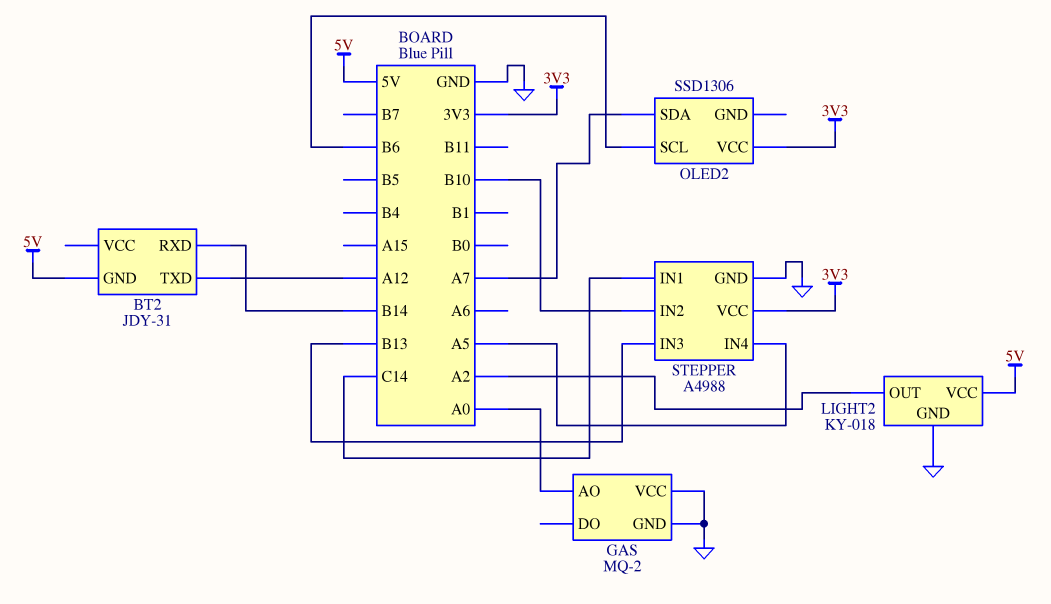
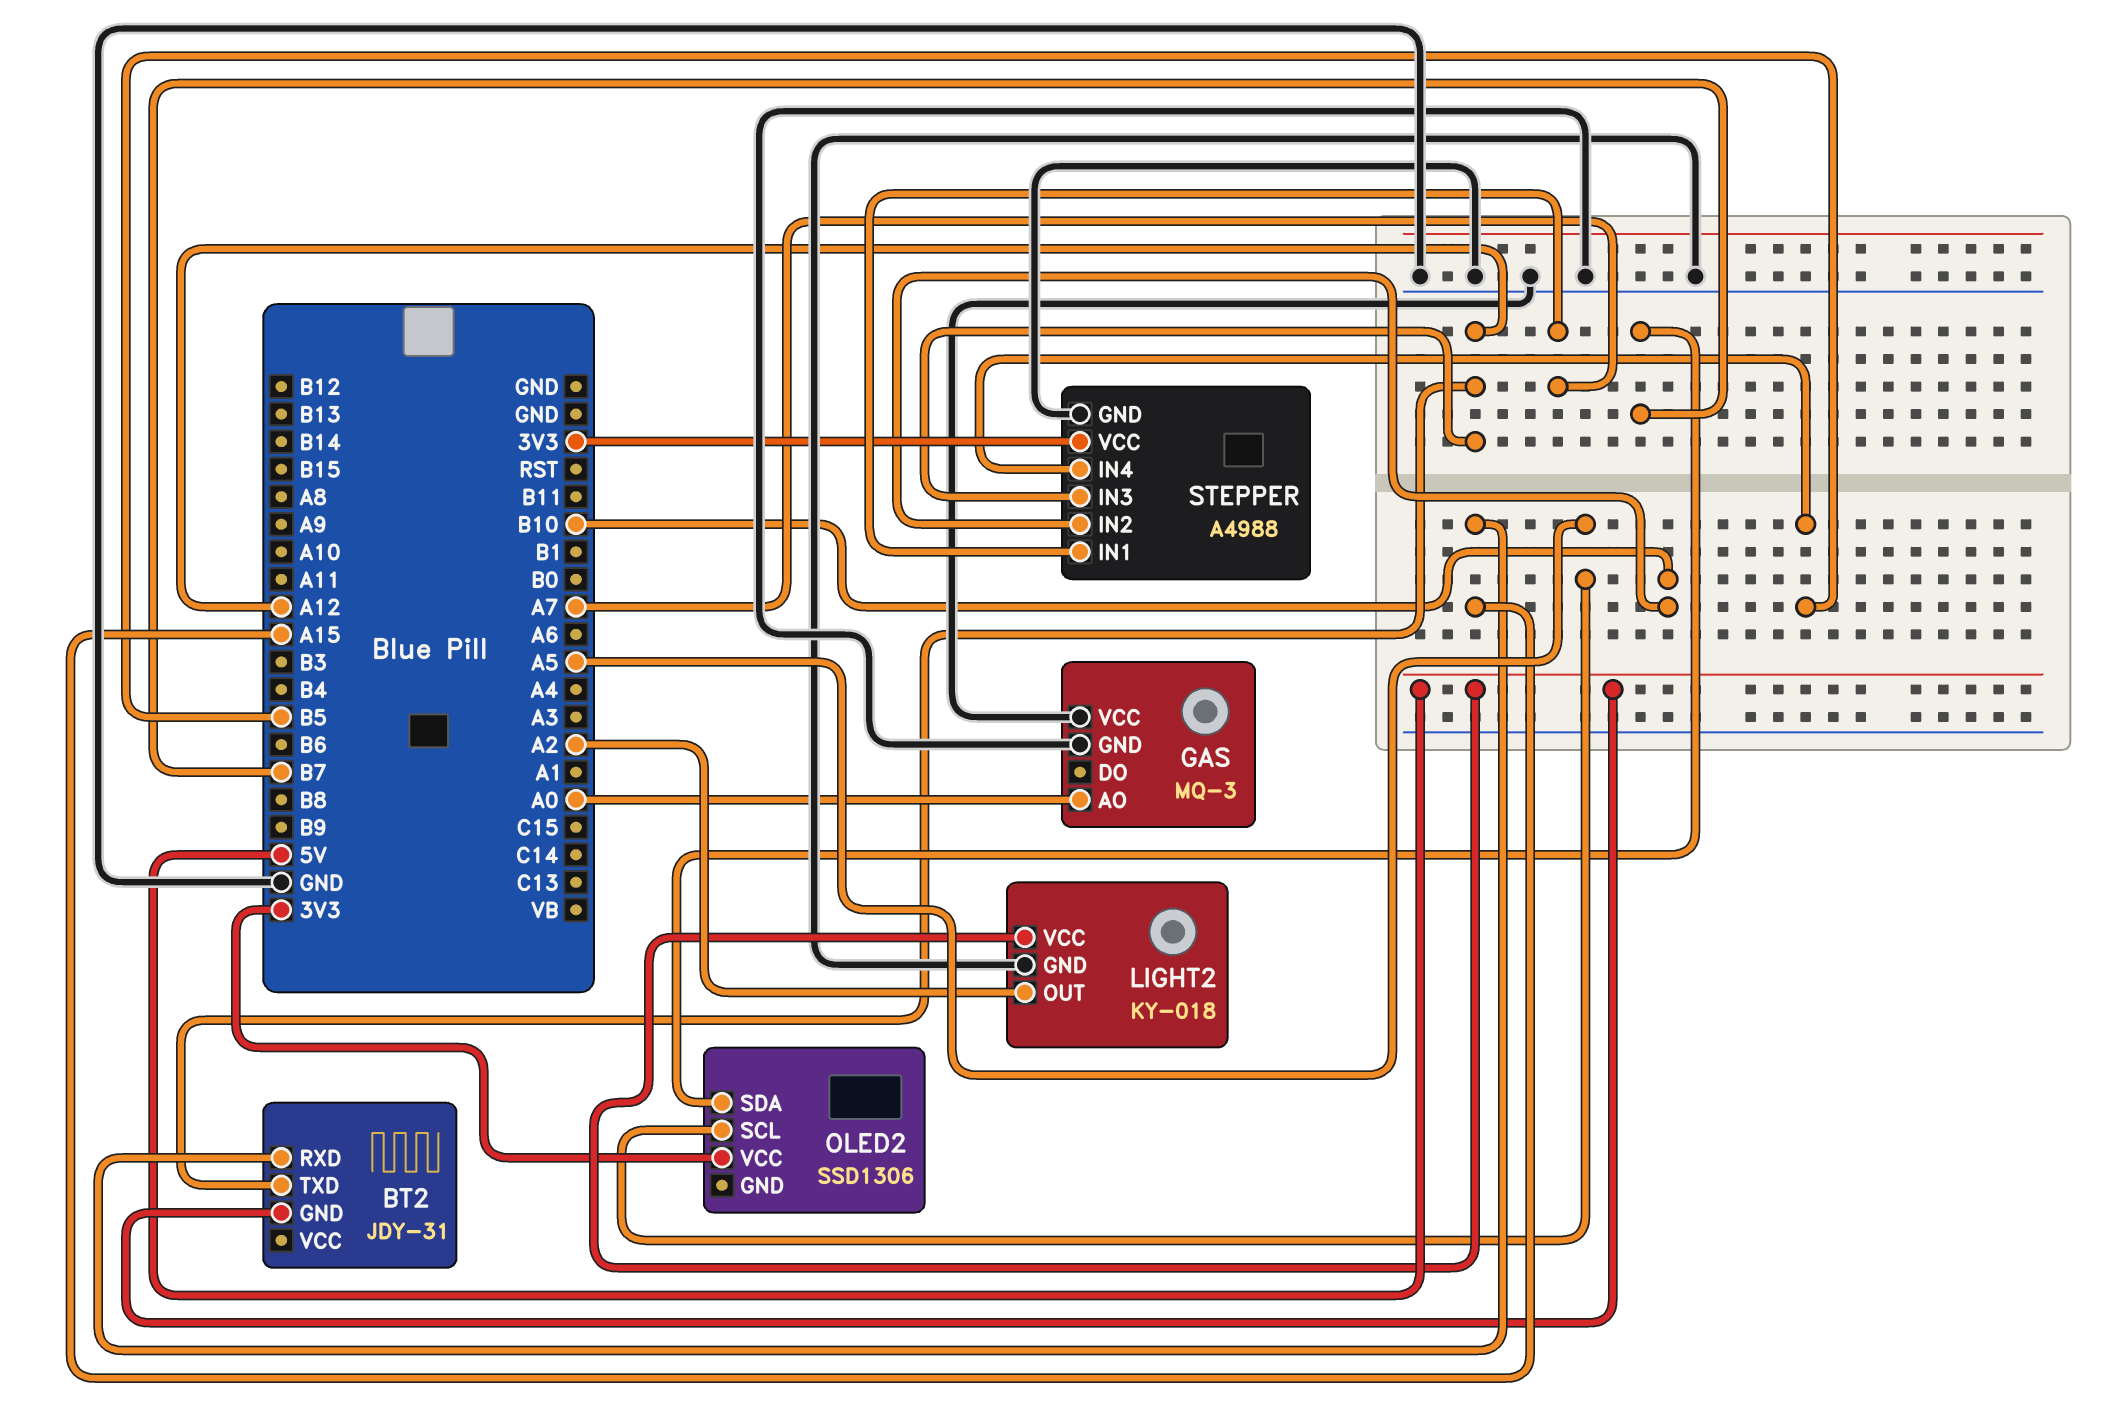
BT2 pin RXD: B14 -> A15
GAS: MQ-2 -> MQ-3
OLED2 pin SCL: B6 -> A5
OLED2 pin SDA: A7 -> B7
STEPPER pin IN1: C14 -> A7
STEPPER pin IN3: B13 -> A12
STEPPER pin IN4: A5 -> B5

